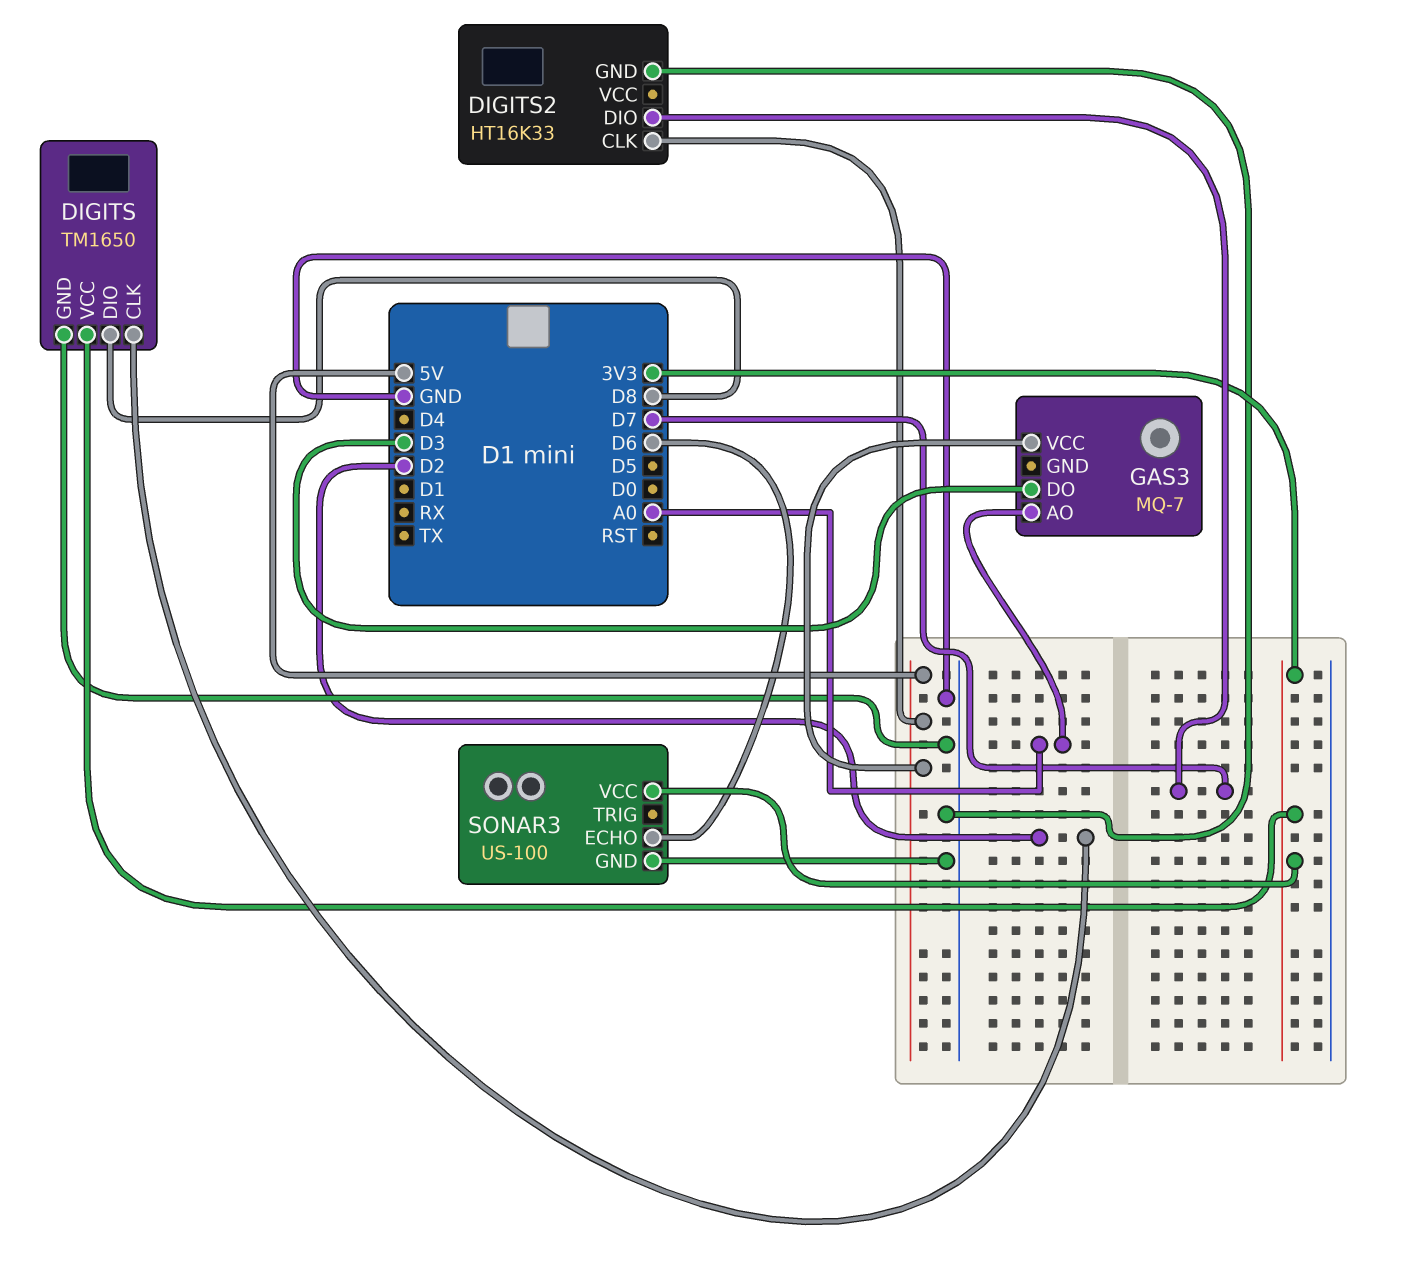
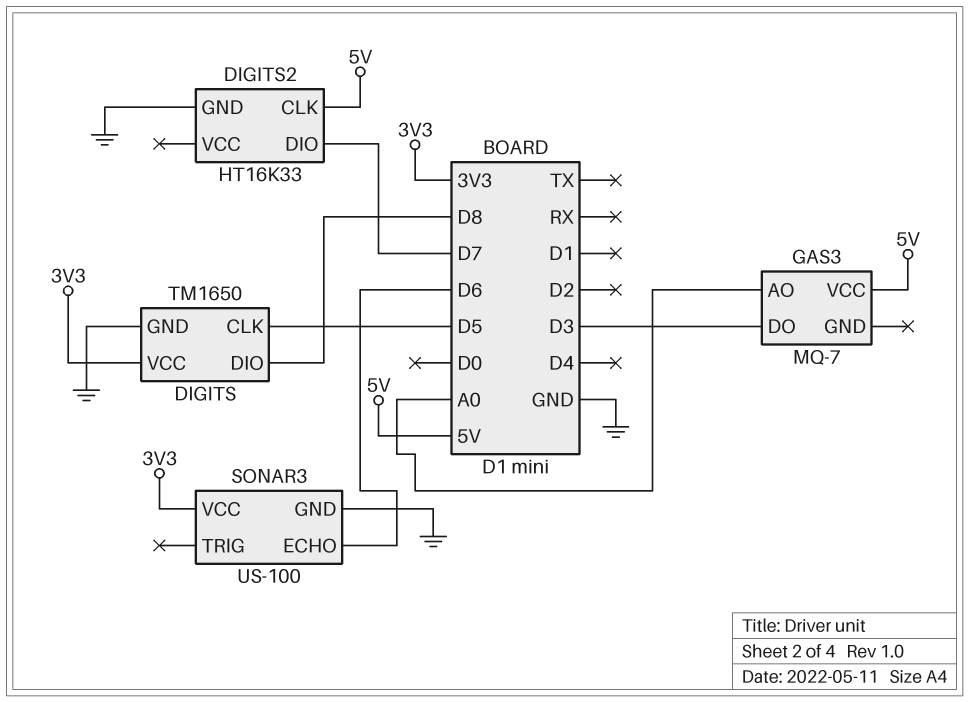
DIGITS pin CLK: D2 -> D5

